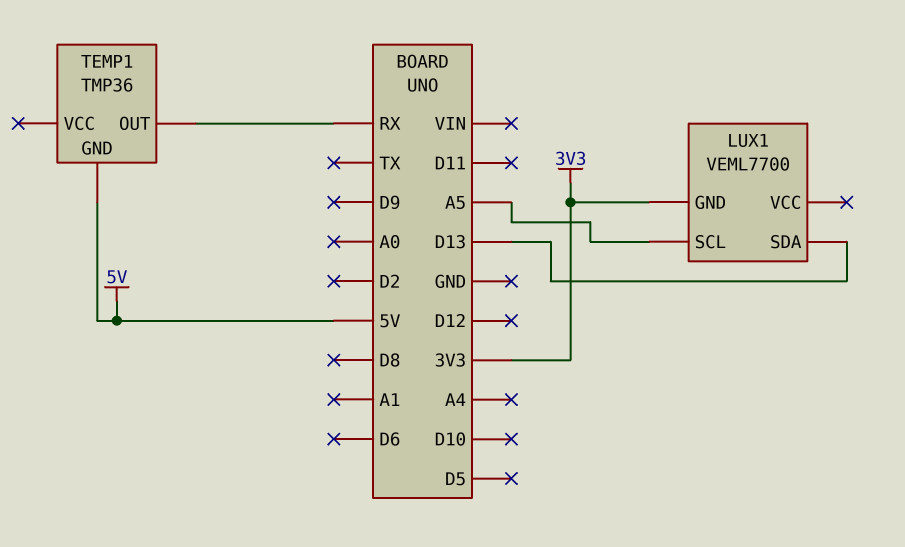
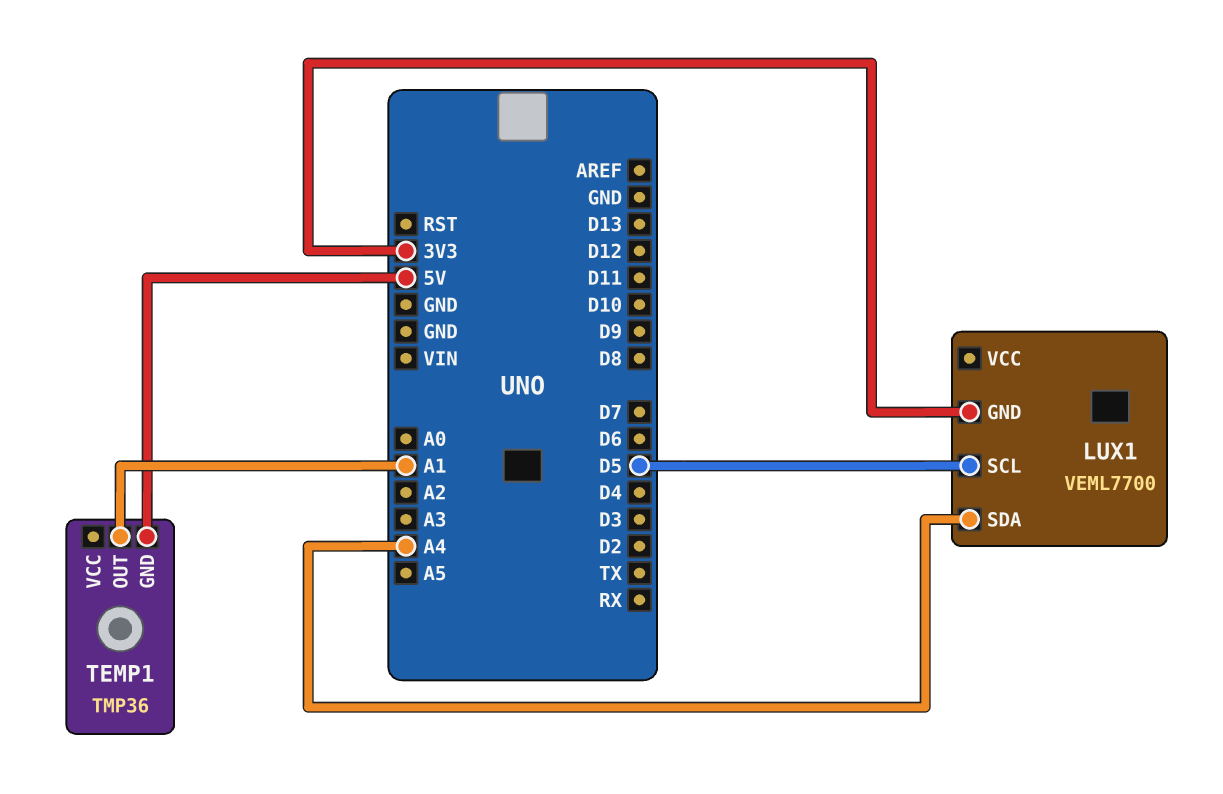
LUX1 pin SCL: A5 -> D5
LUX1 pin SDA: D13 -> A4
TEMP1 pin OUT: RX -> A1

